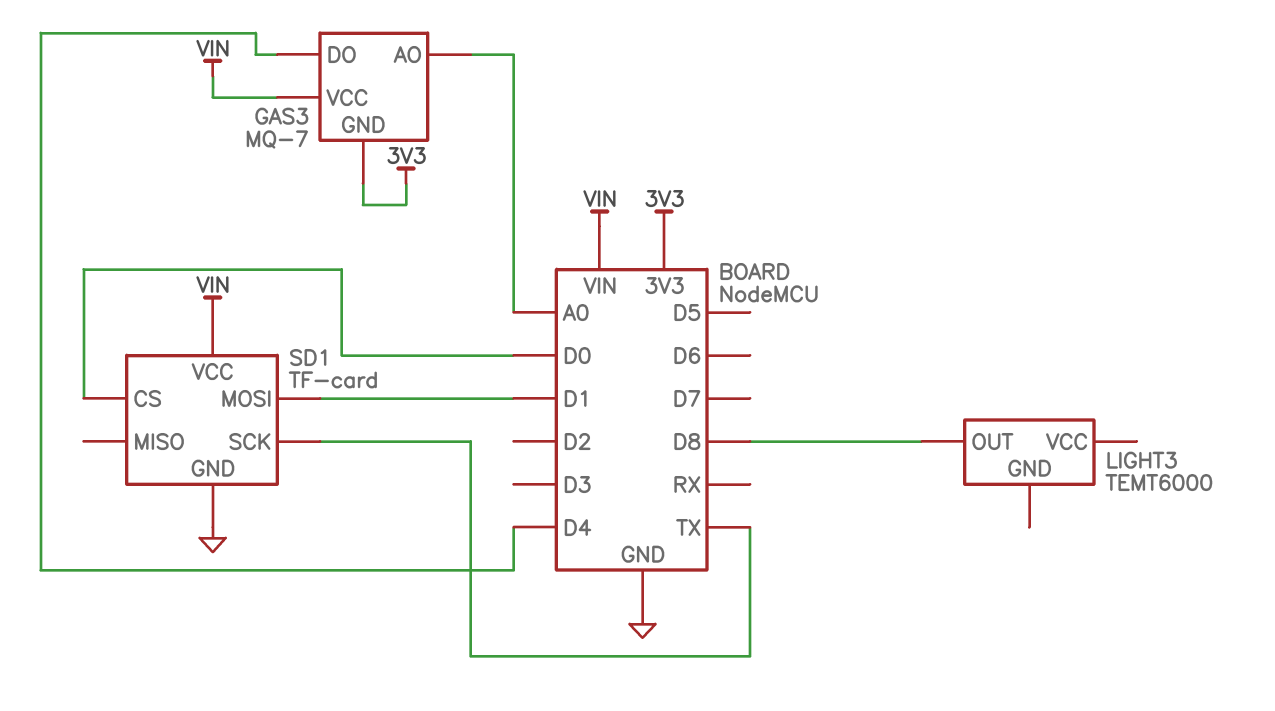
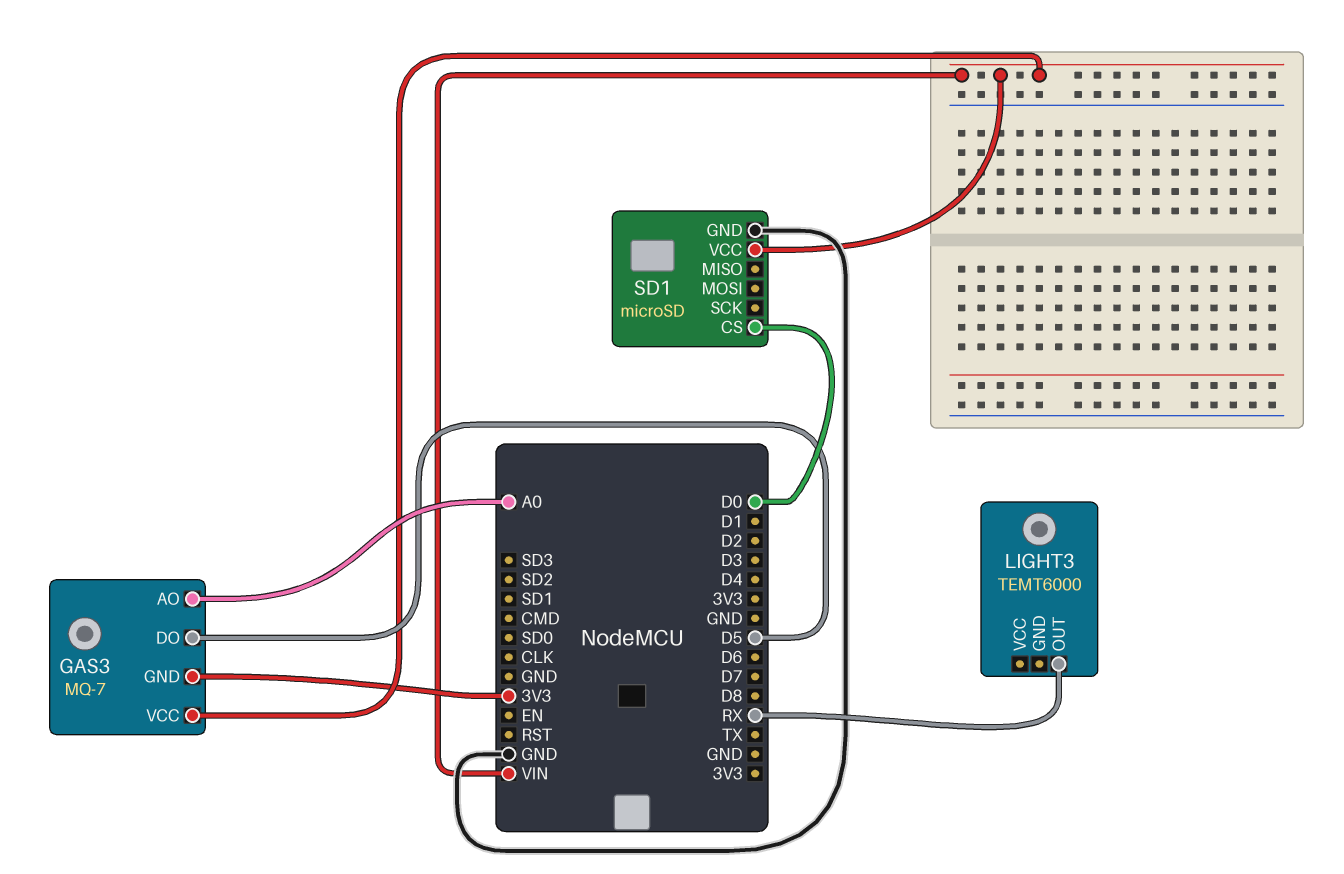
GAS3 pin DO: D4 -> D5
LIGHT3 pin OUT: D8 -> RX
SD1: TF-card -> microSD
SD1 pin MOSI: D1 -> none
SD1 pin SCK: TX -> none

